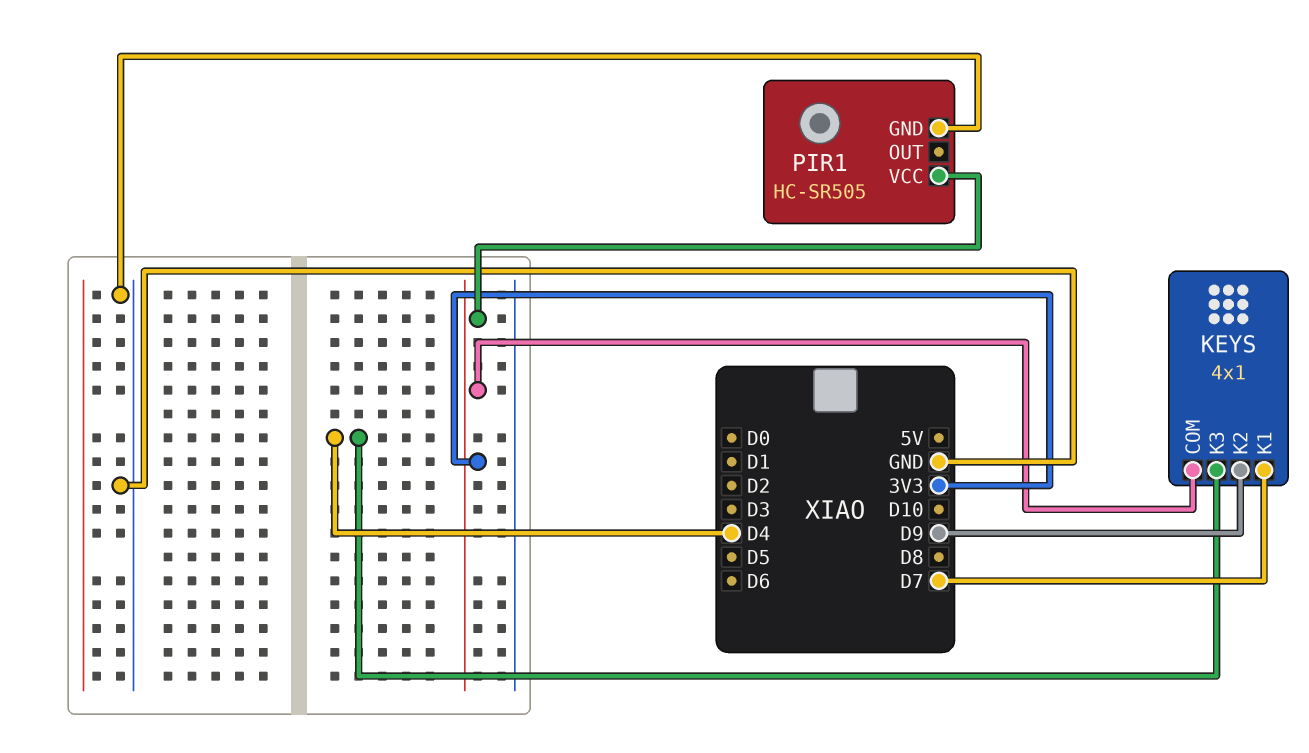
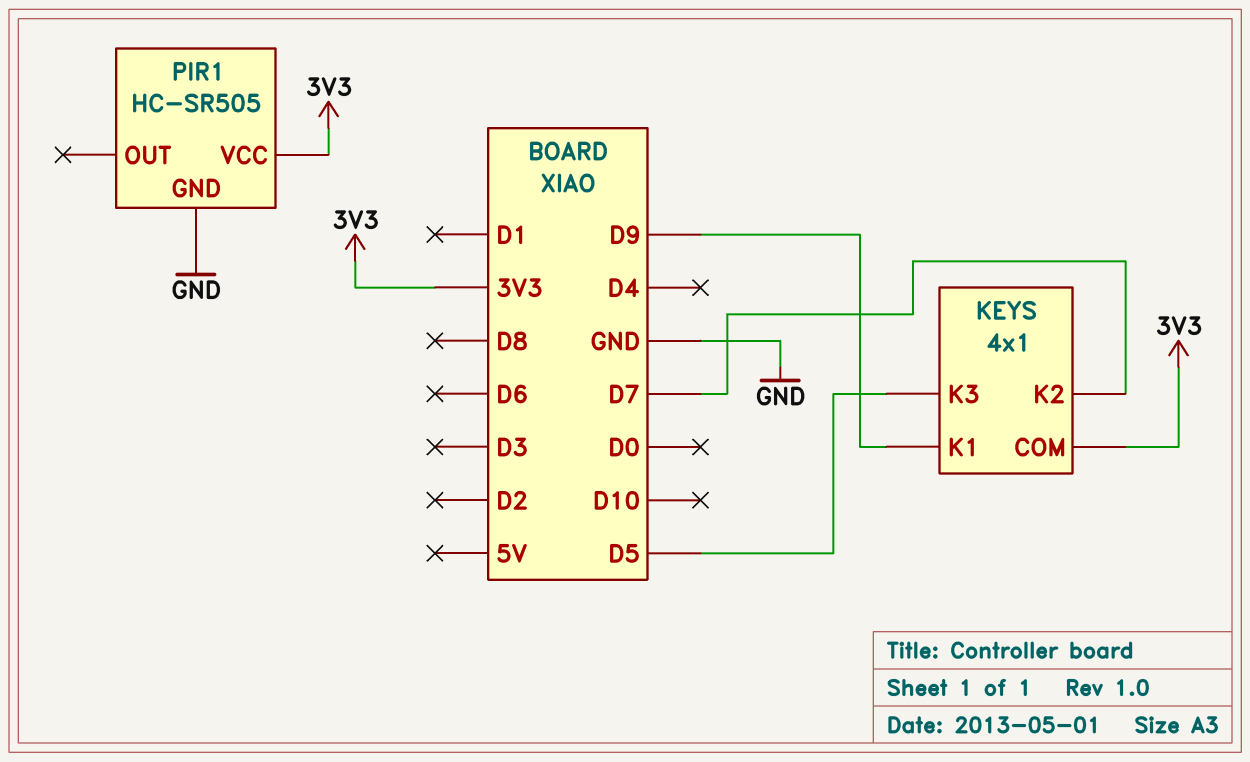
KEYS pin K1: D7 -> D9
KEYS pin K2: D9 -> D7
KEYS pin K3: D4 -> D5

